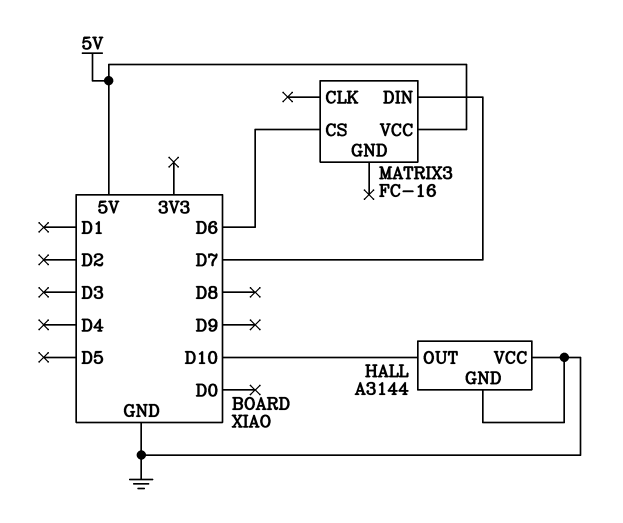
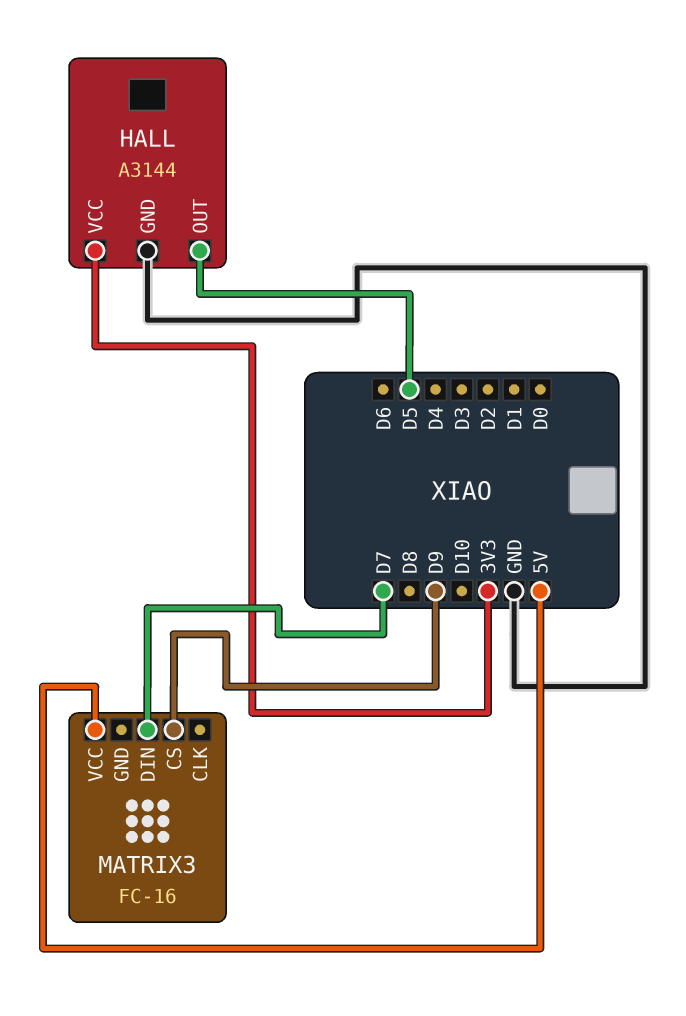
HALL pin OUT: D10 -> D5
HALL pin VCC: GND -> 3V3
MATRIX3 pin CS: D6 -> D9

